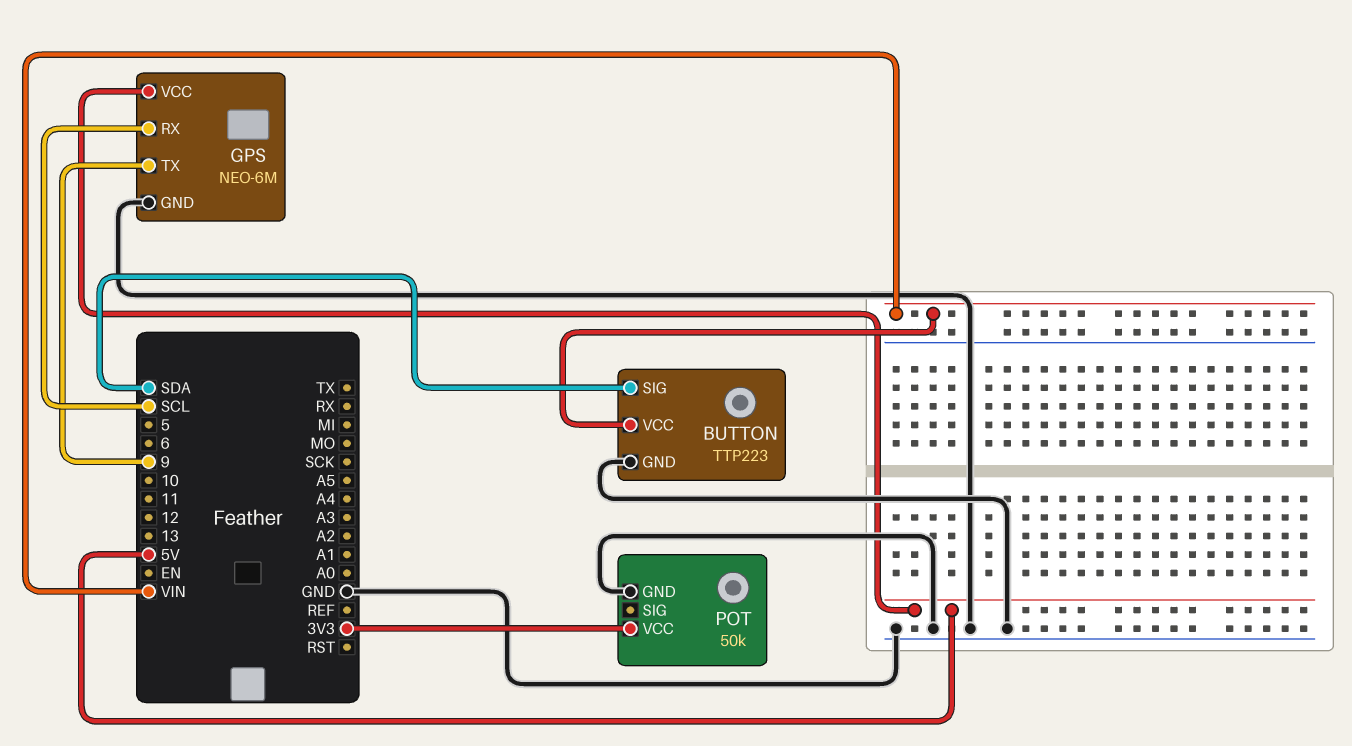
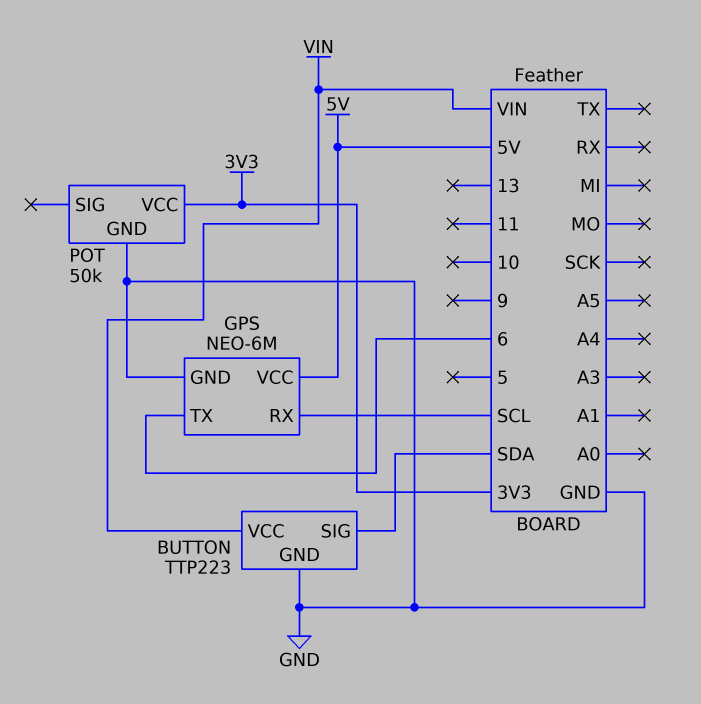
GPS pin TX: 9 -> 6

